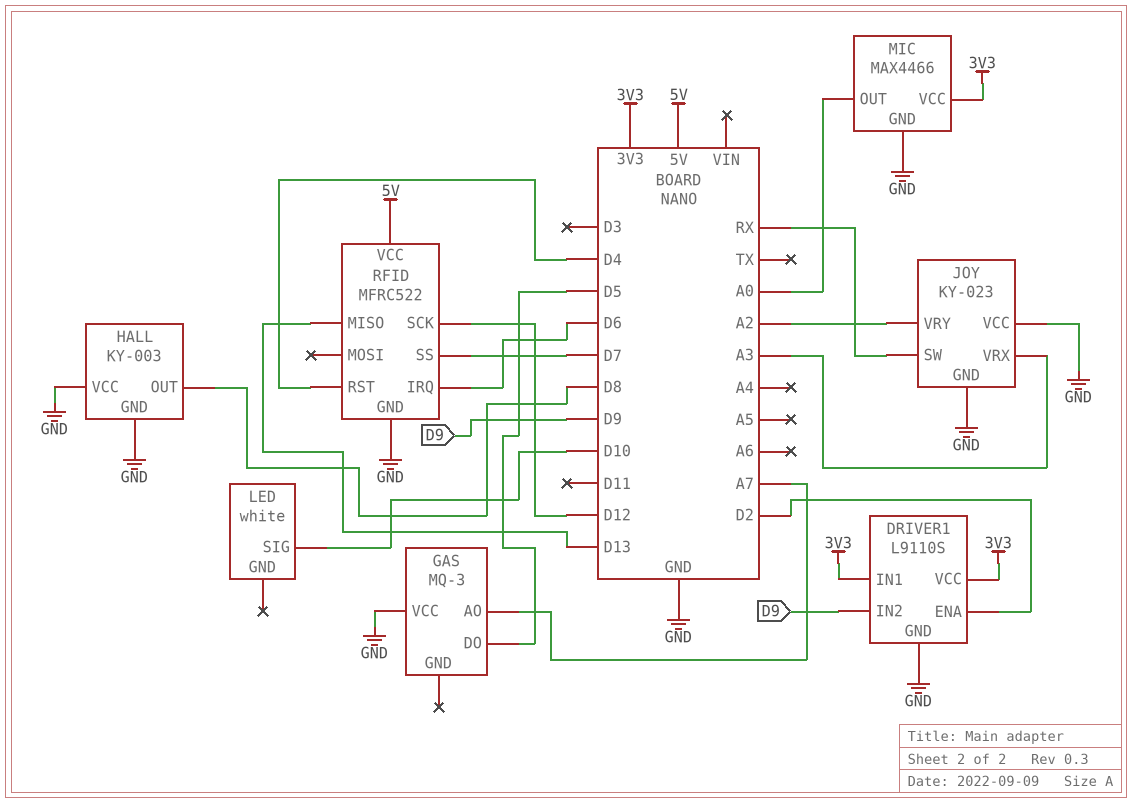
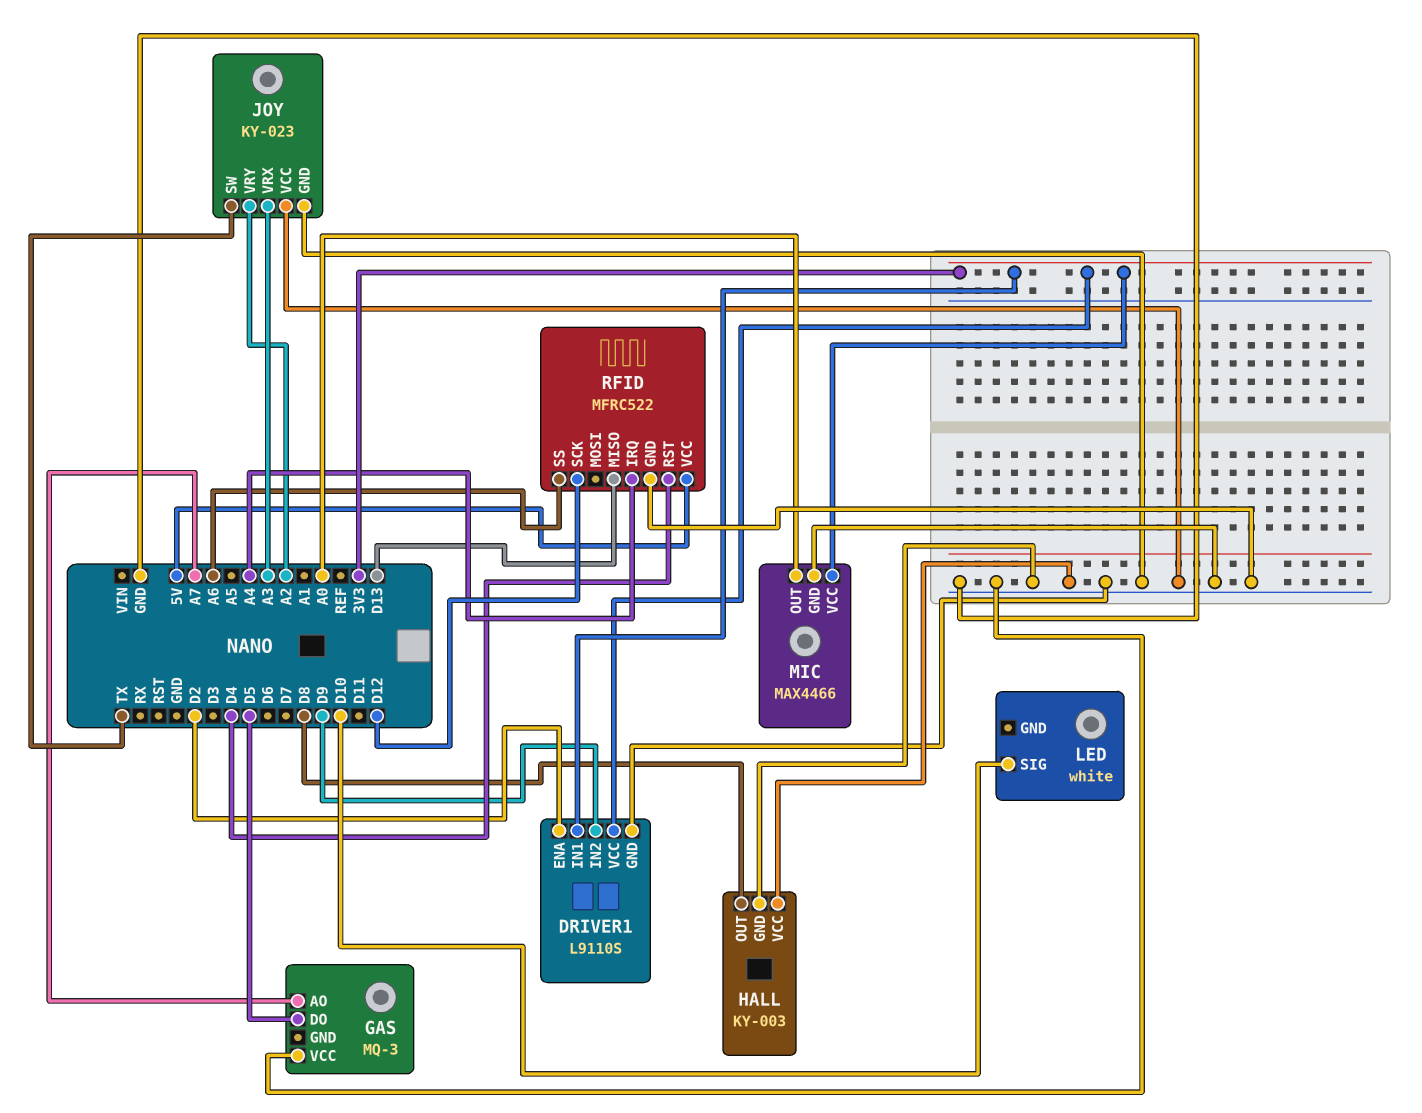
JOY pin SW: RX -> TX
RFID pin IRQ: D6 -> A4
RFID pin SS: D7 -> A6

